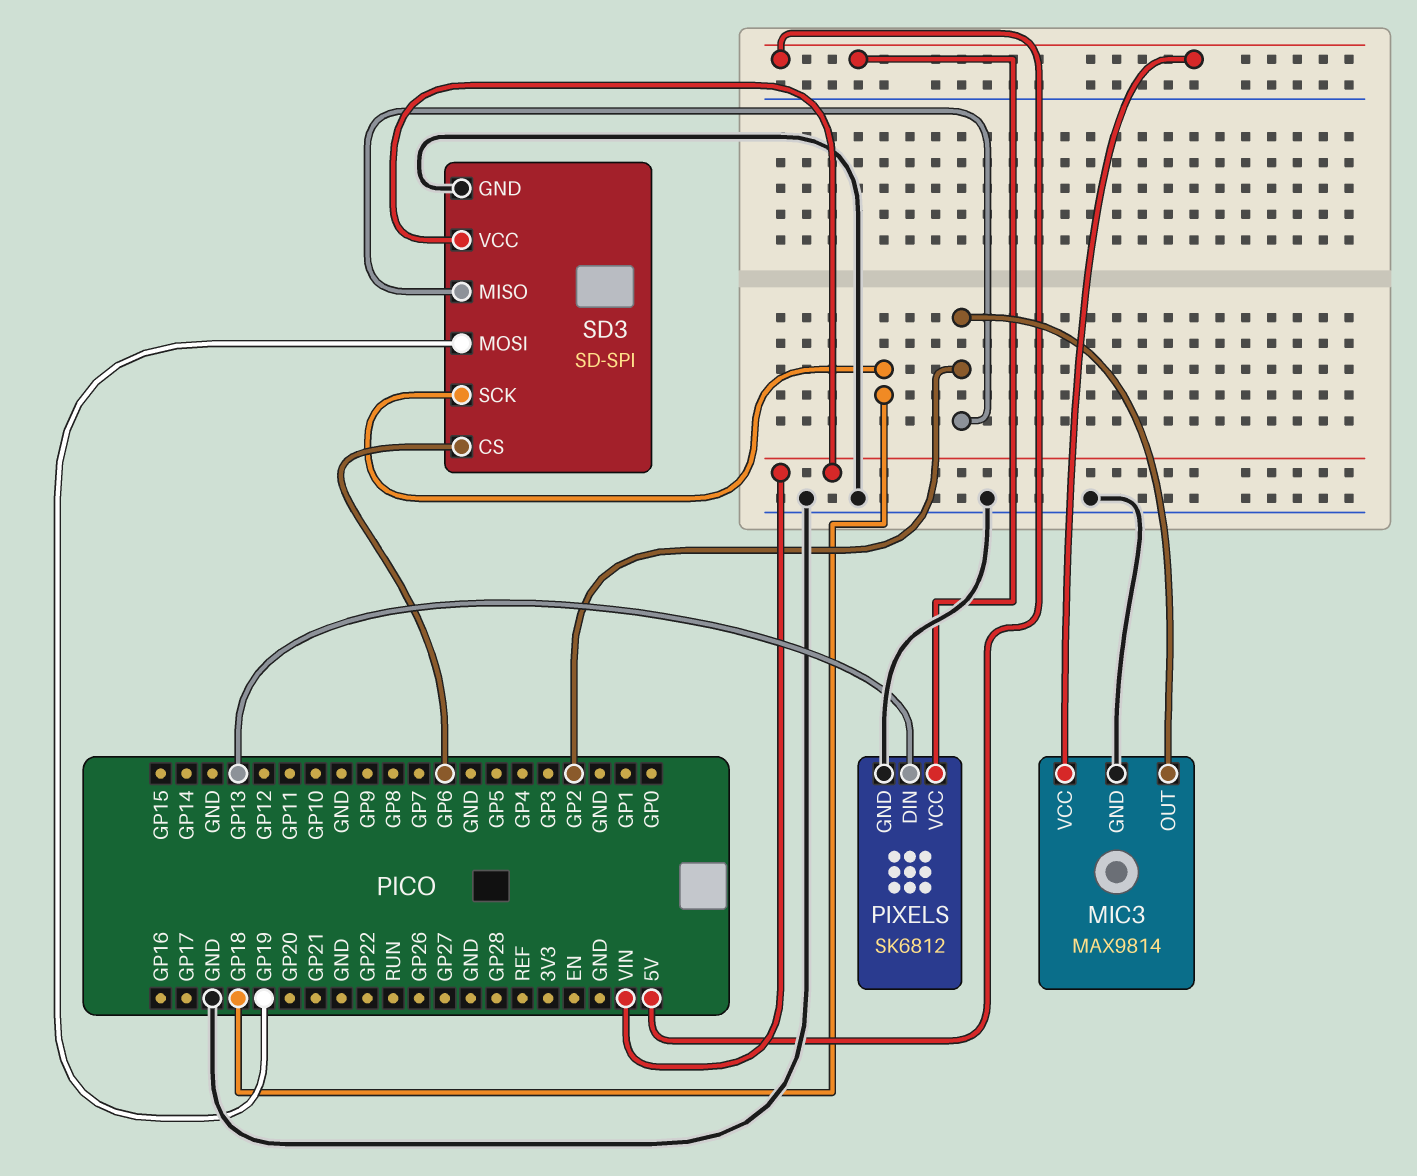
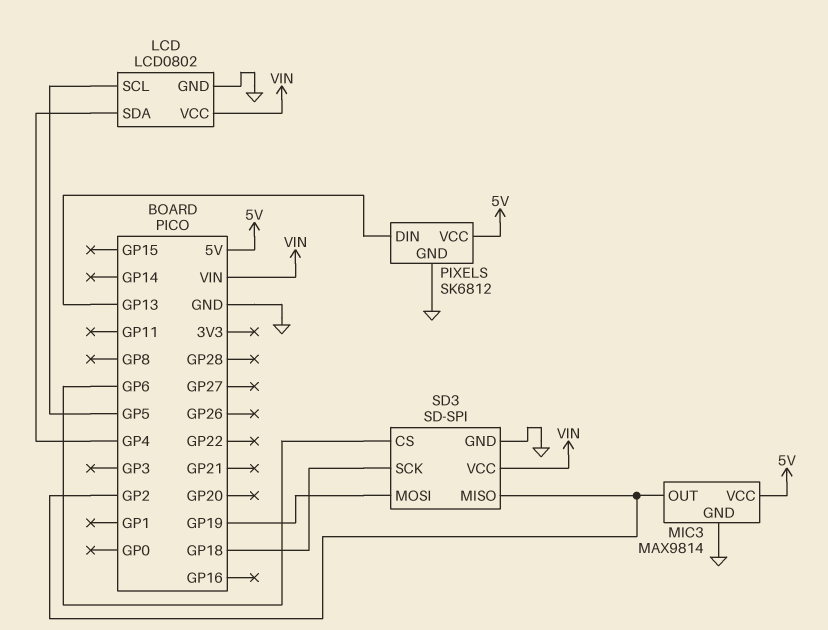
LCD: none -> LCD0802
LCD pin GND: none -> GND
LCD pin SCL: none -> GP5
LCD pin SDA: none -> GP4
LCD pin VCC: none -> VIN

